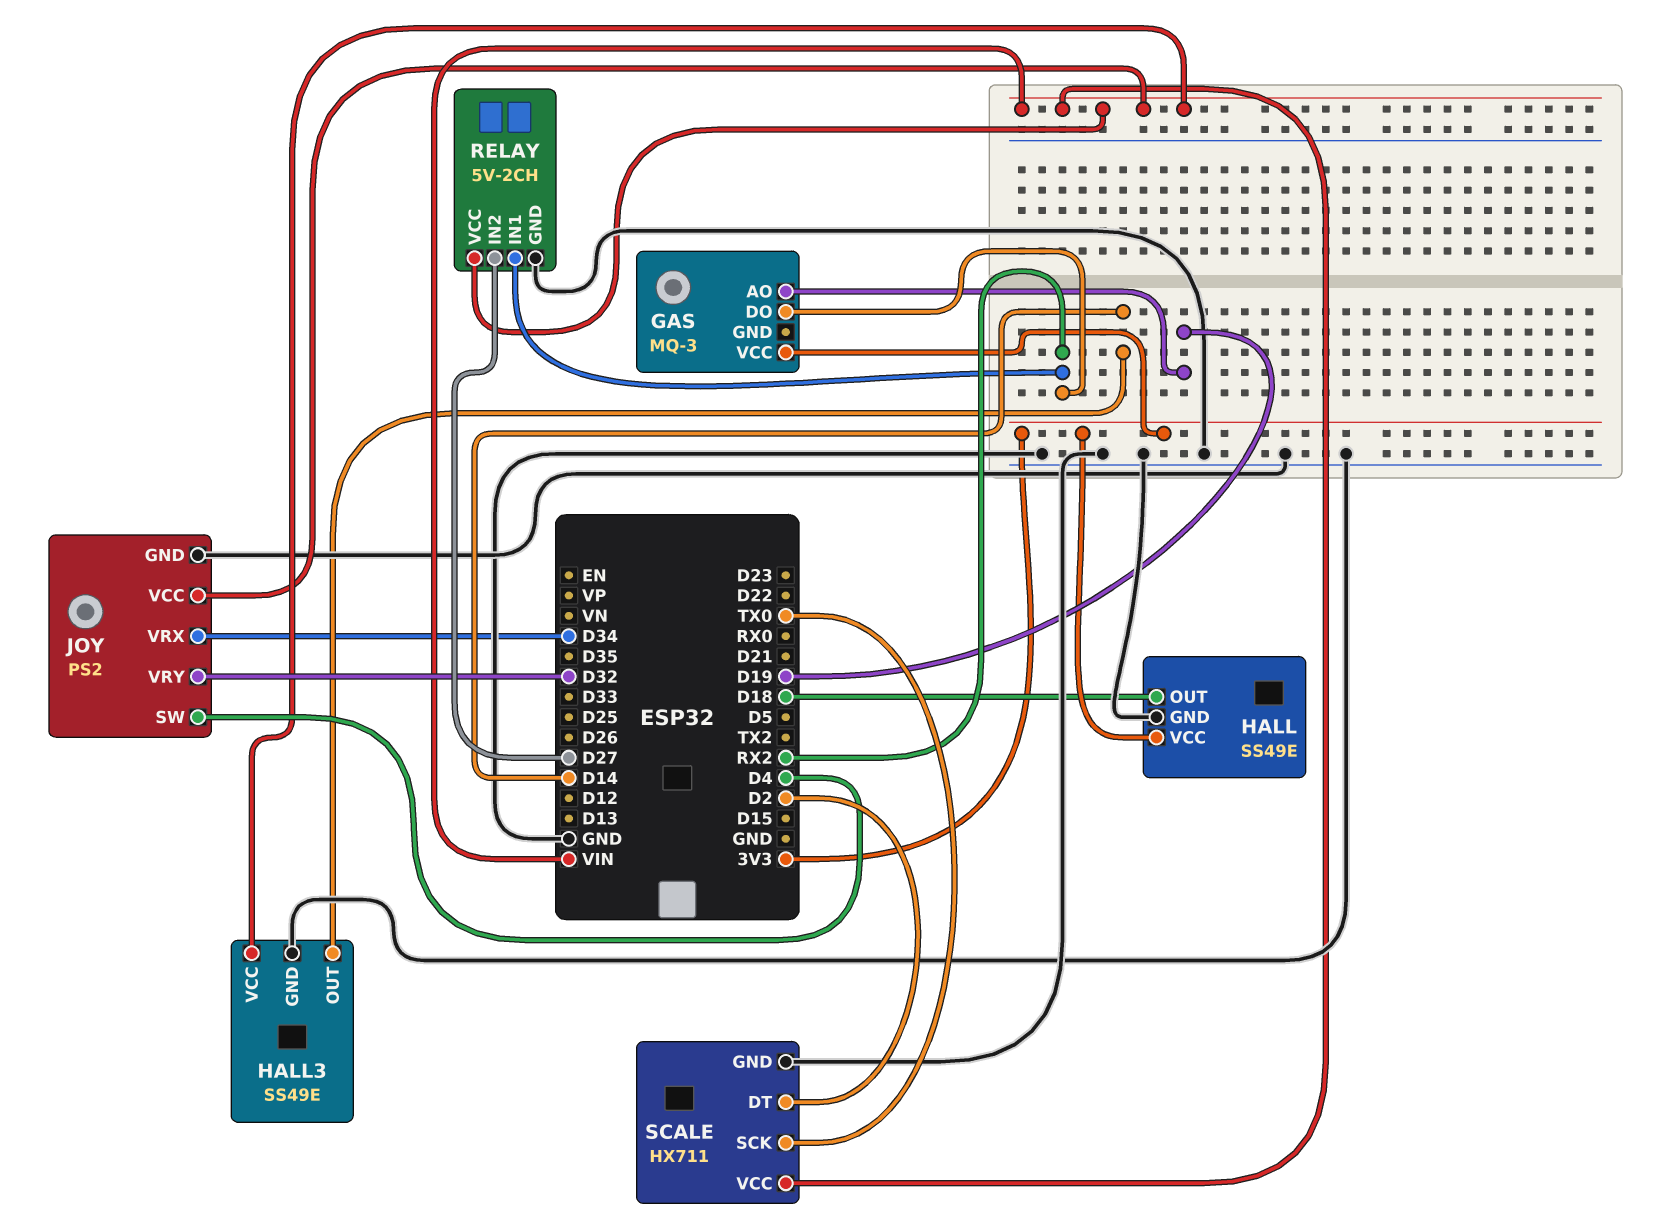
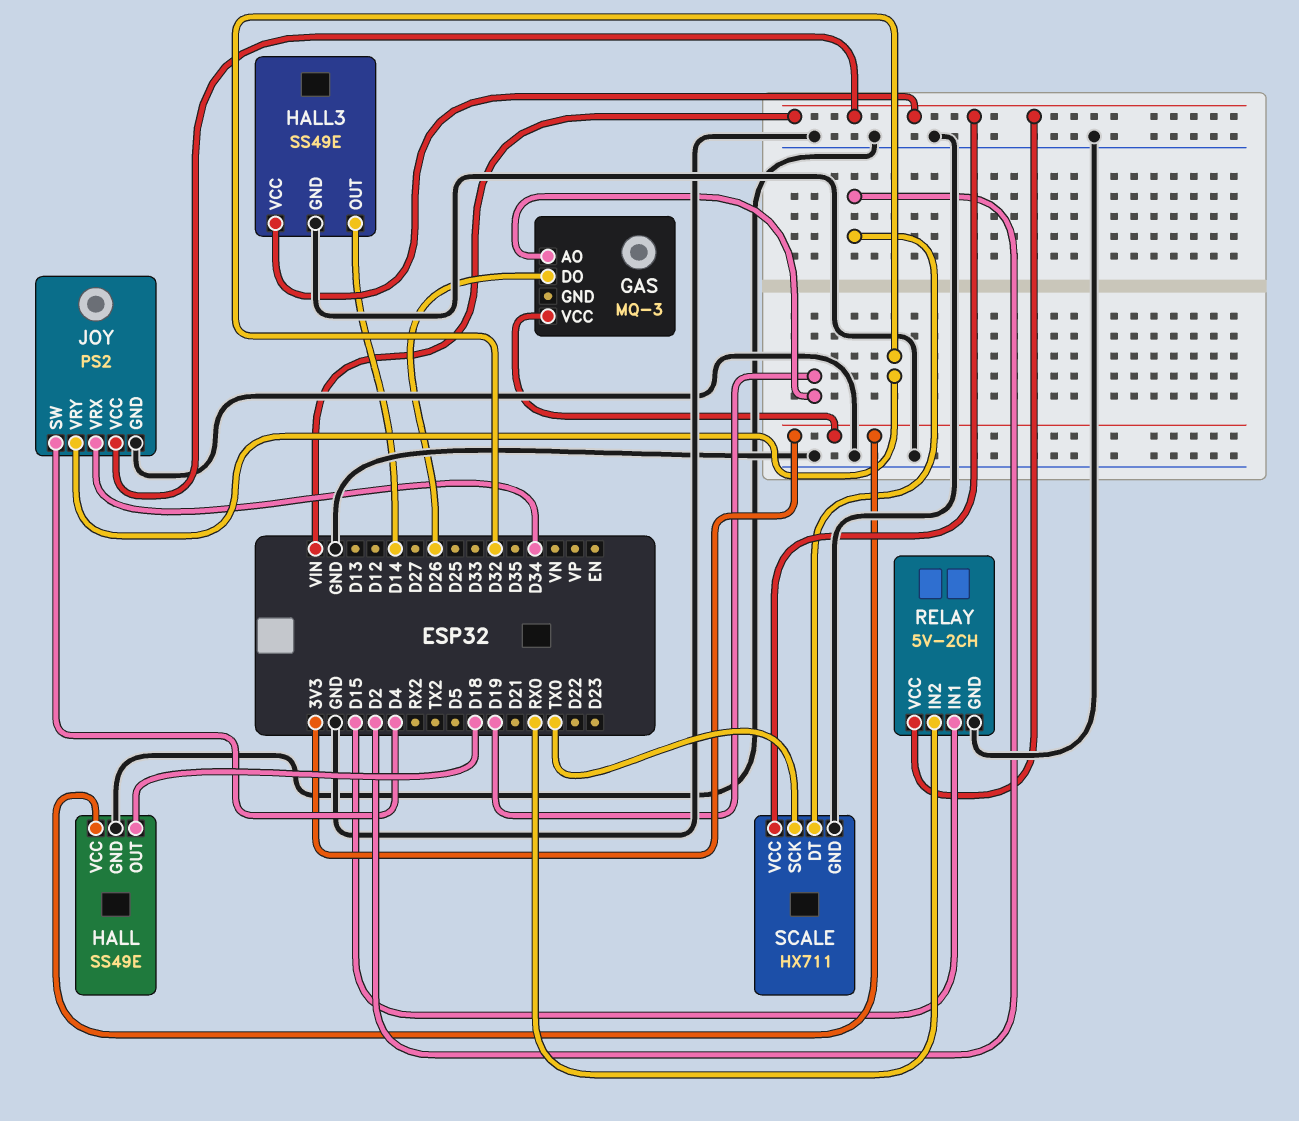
GAS pin DO: RX2 -> D26
RELAY pin IN1: RX2 -> D15
RELAY pin IN2: D27 -> RX0

